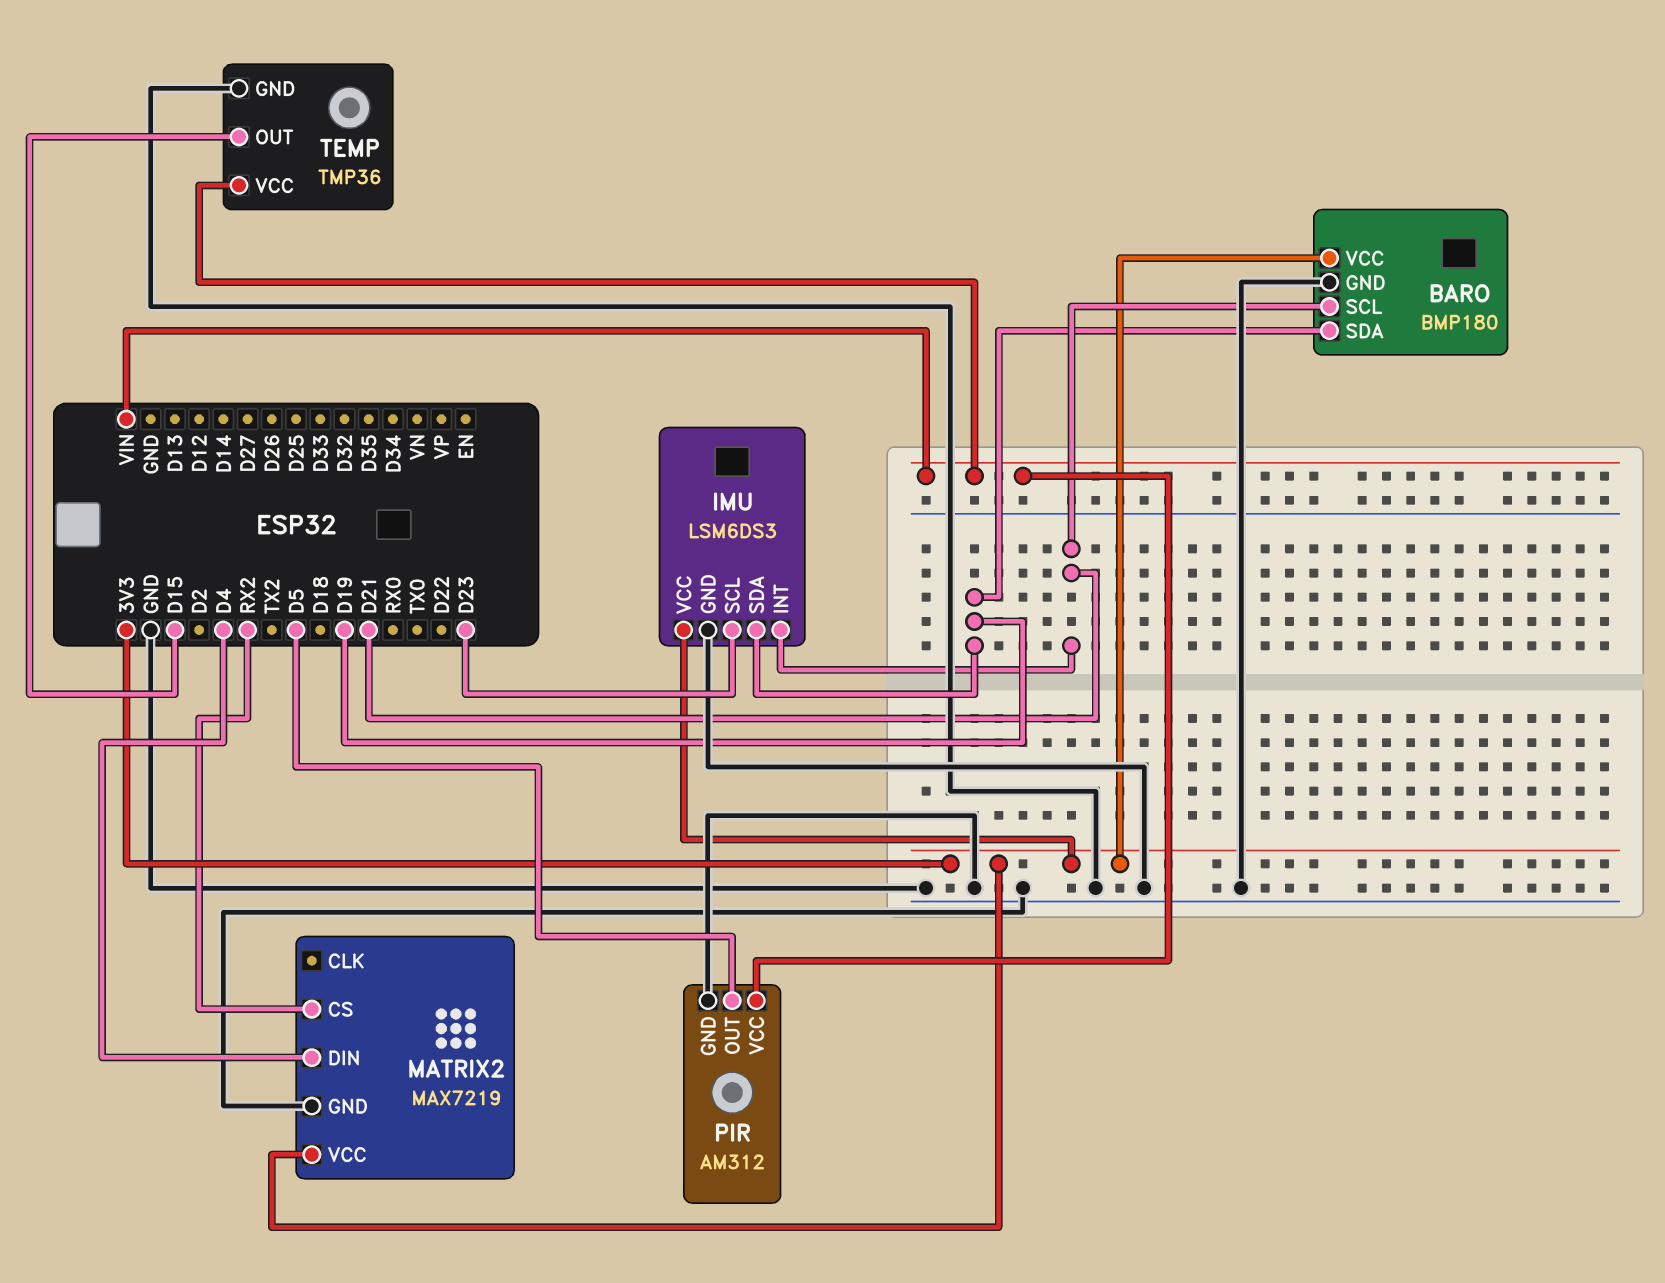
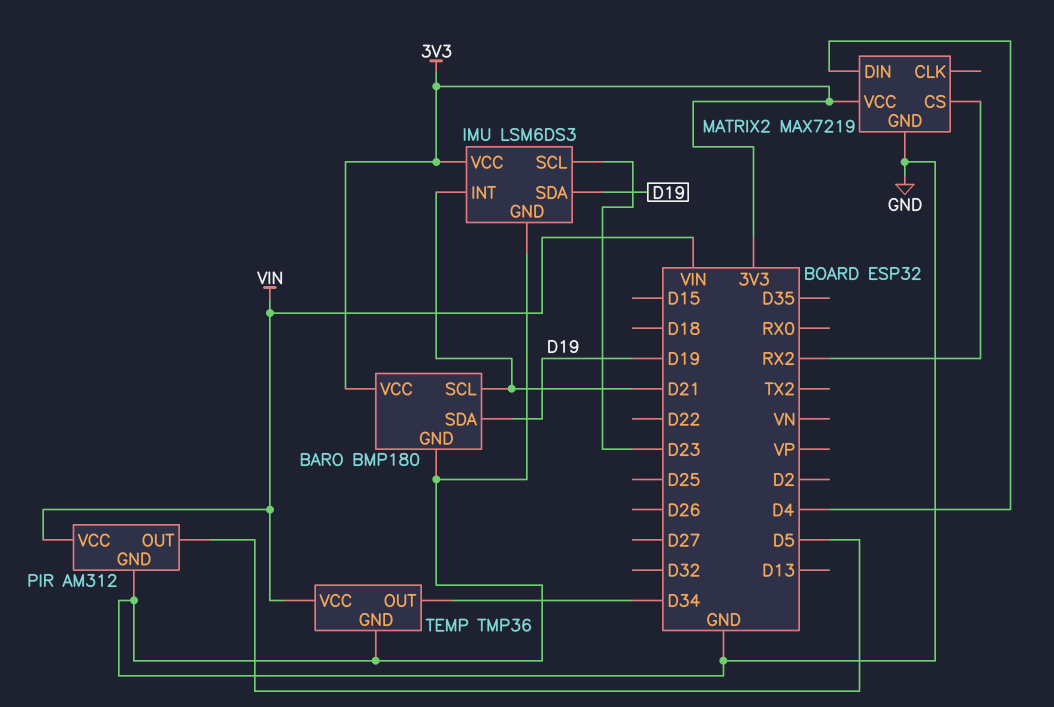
TEMP pin OUT: D15 -> D34

